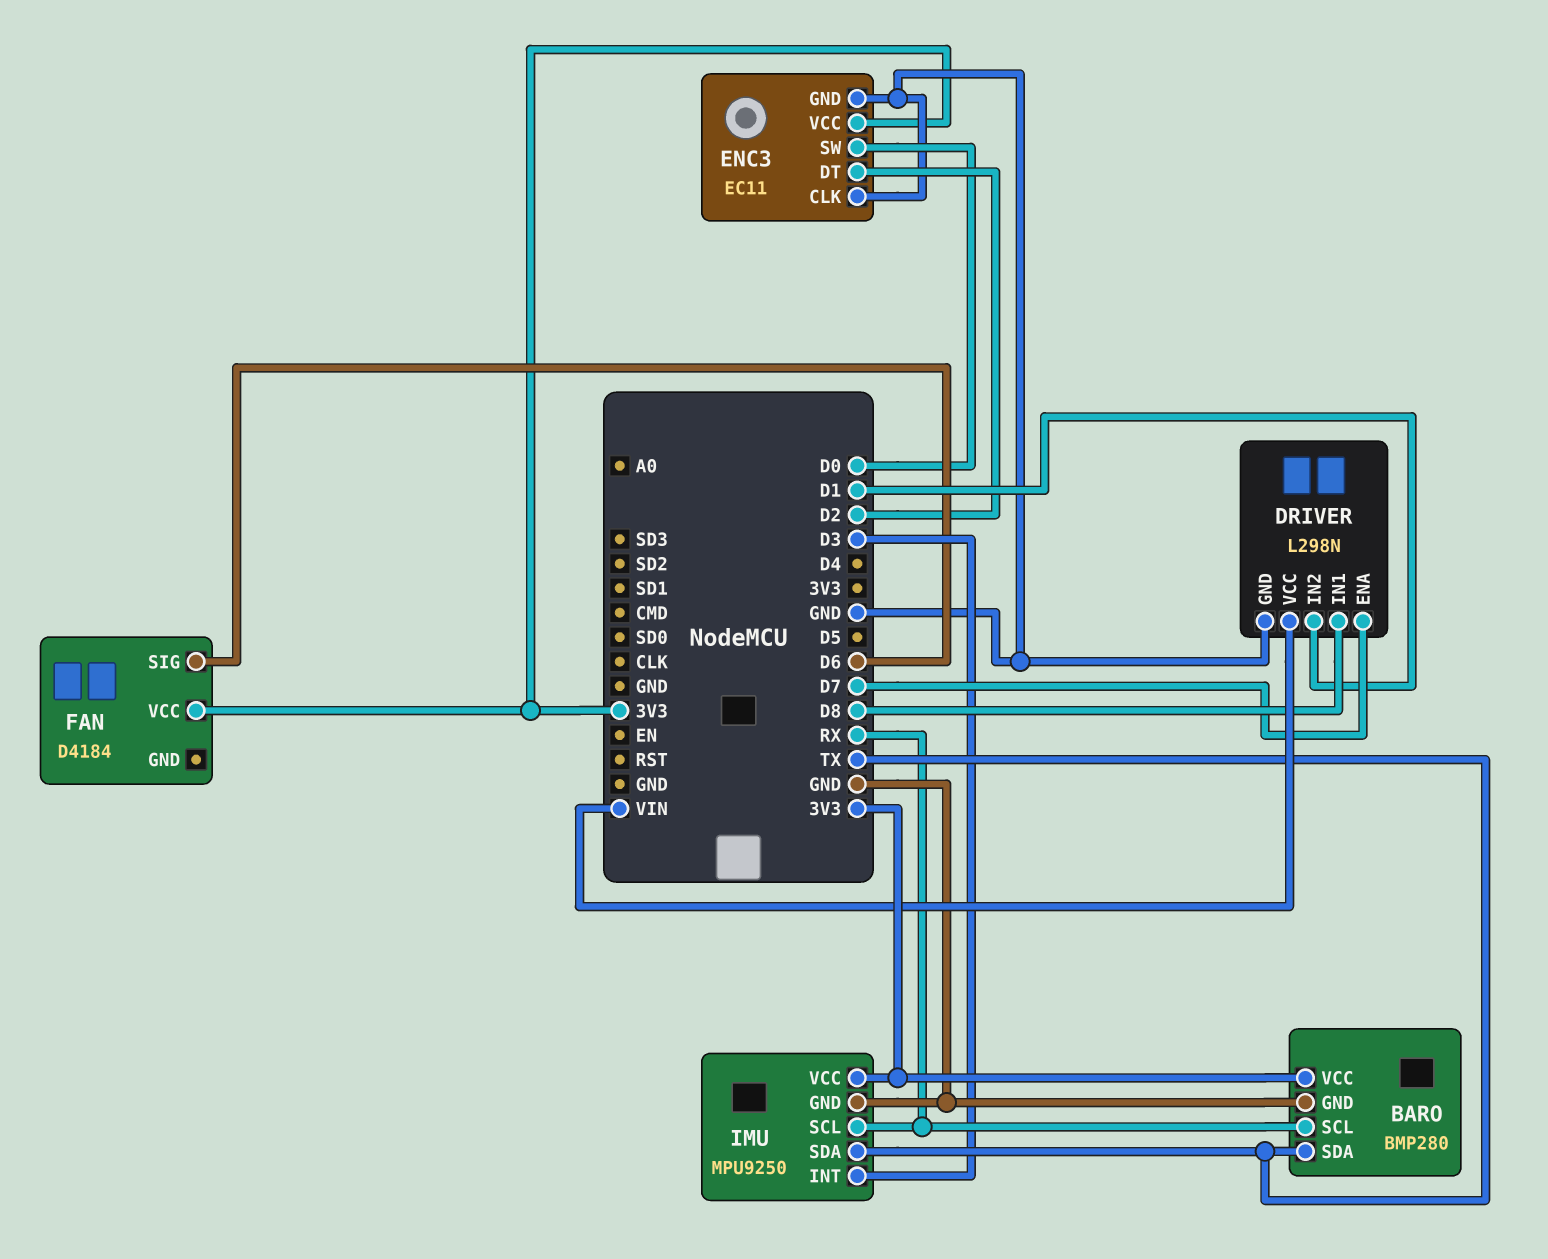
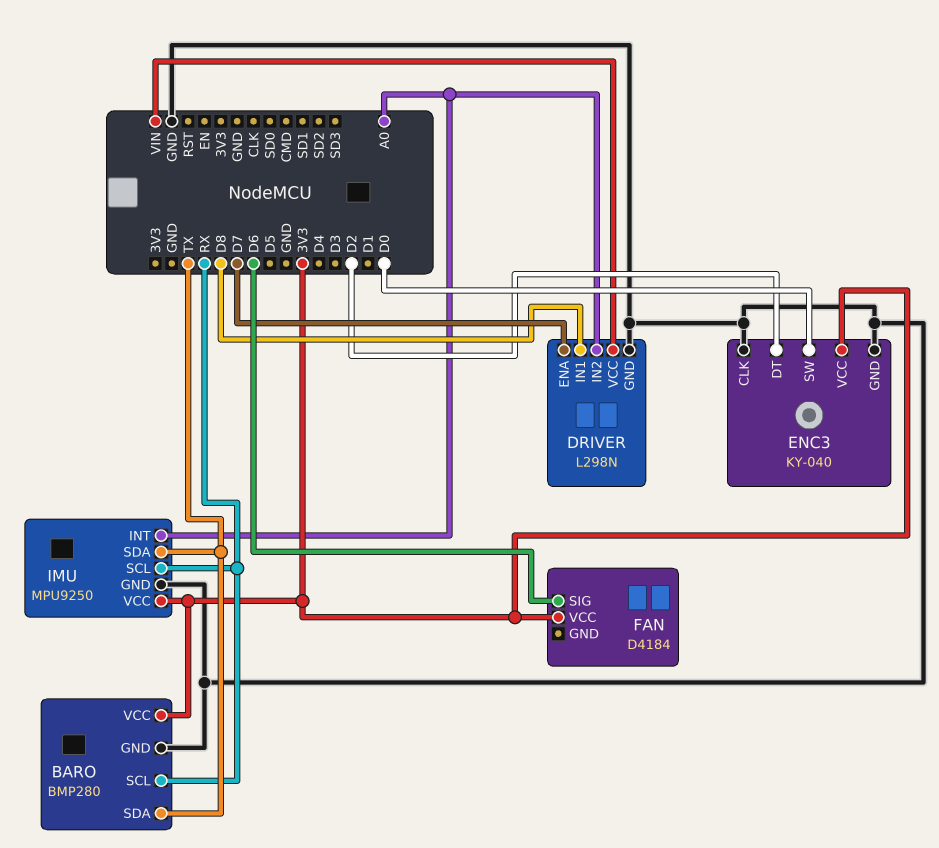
DRIVER pin IN2: D1 -> A0
ENC3: EC11 -> KY-040
IMU pin INT: D3 -> A0

